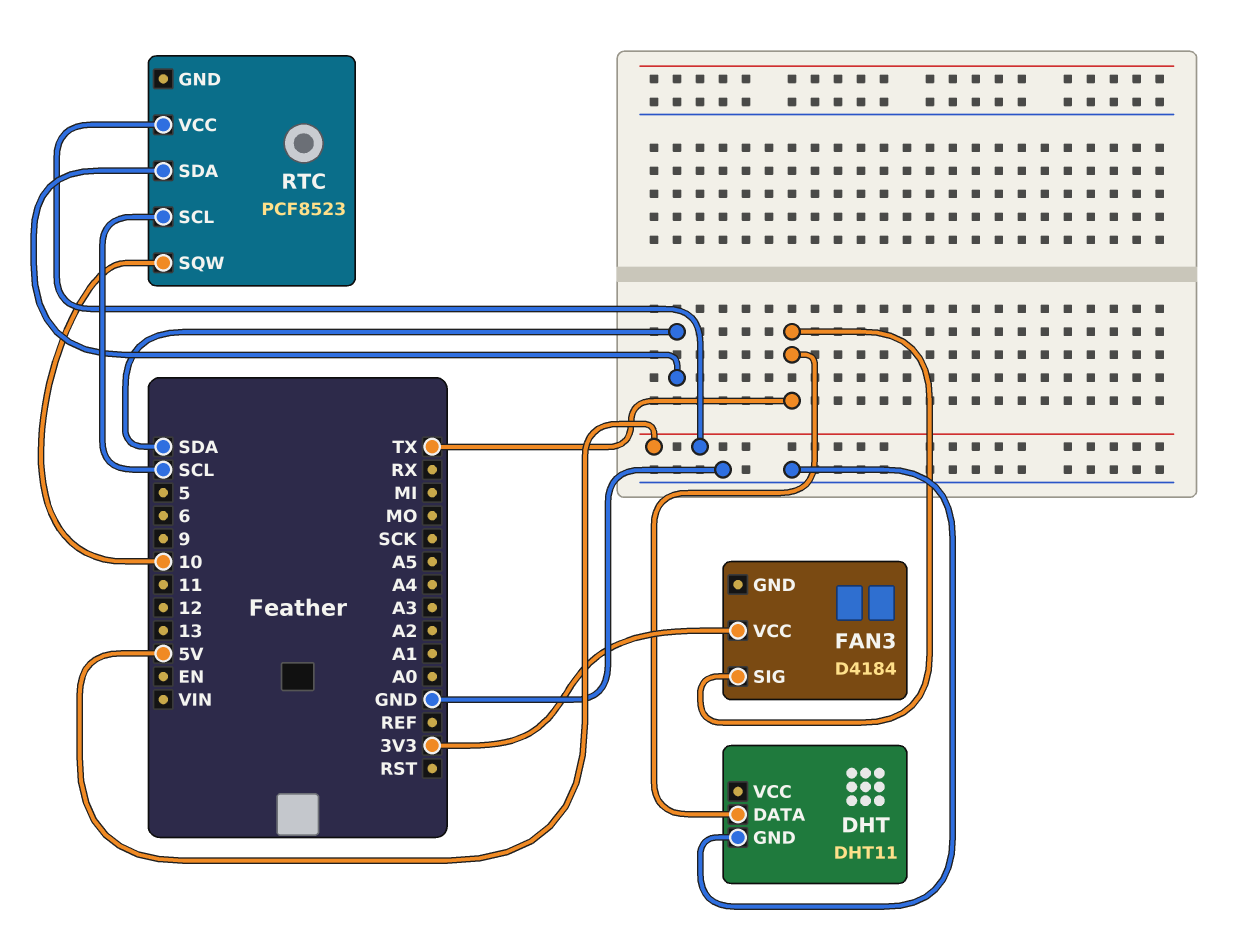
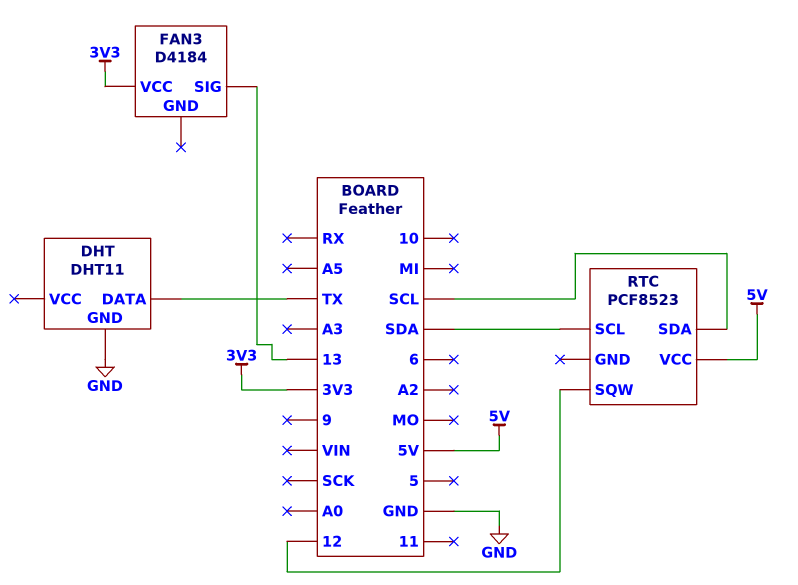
FAN3 pin SIG: TX -> 13
RTC pin SCL: SCL -> SDA
RTC pin SDA: SDA -> SCL
RTC pin SQW: 10 -> 12

